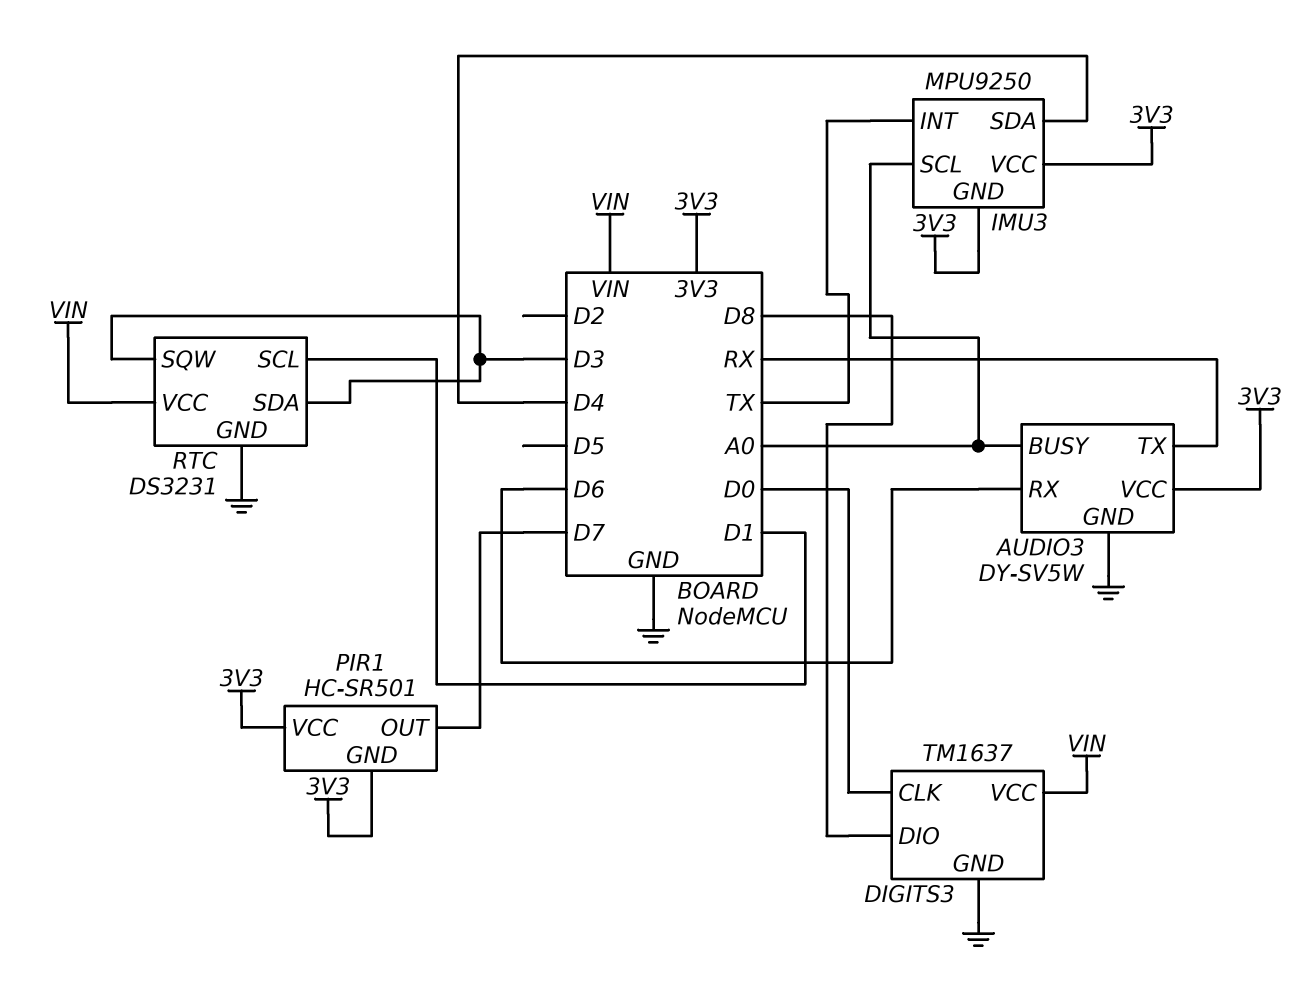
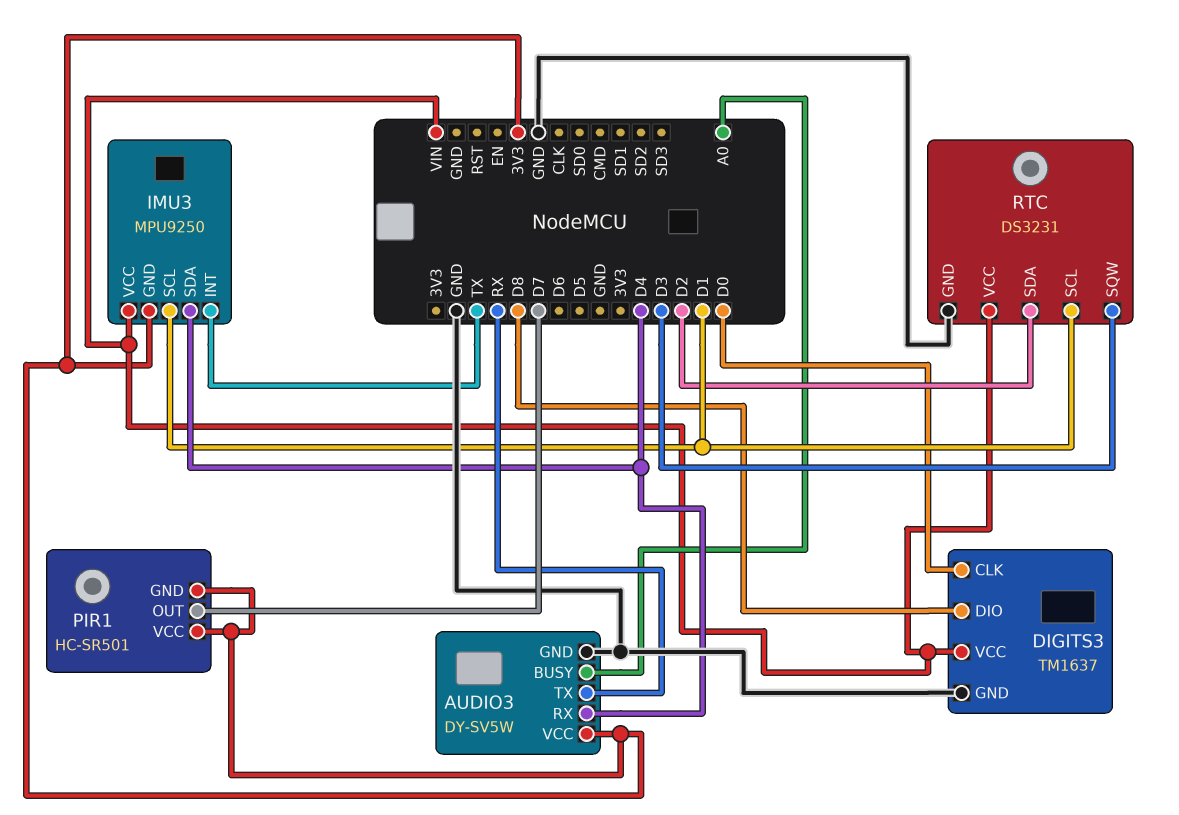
AUDIO3 pin RX: D6 -> D4
IMU3 pin SCL: A0 -> D1
IMU3 pin VCC: 3V3 -> VIN
RTC pin SDA: D3 -> D2

